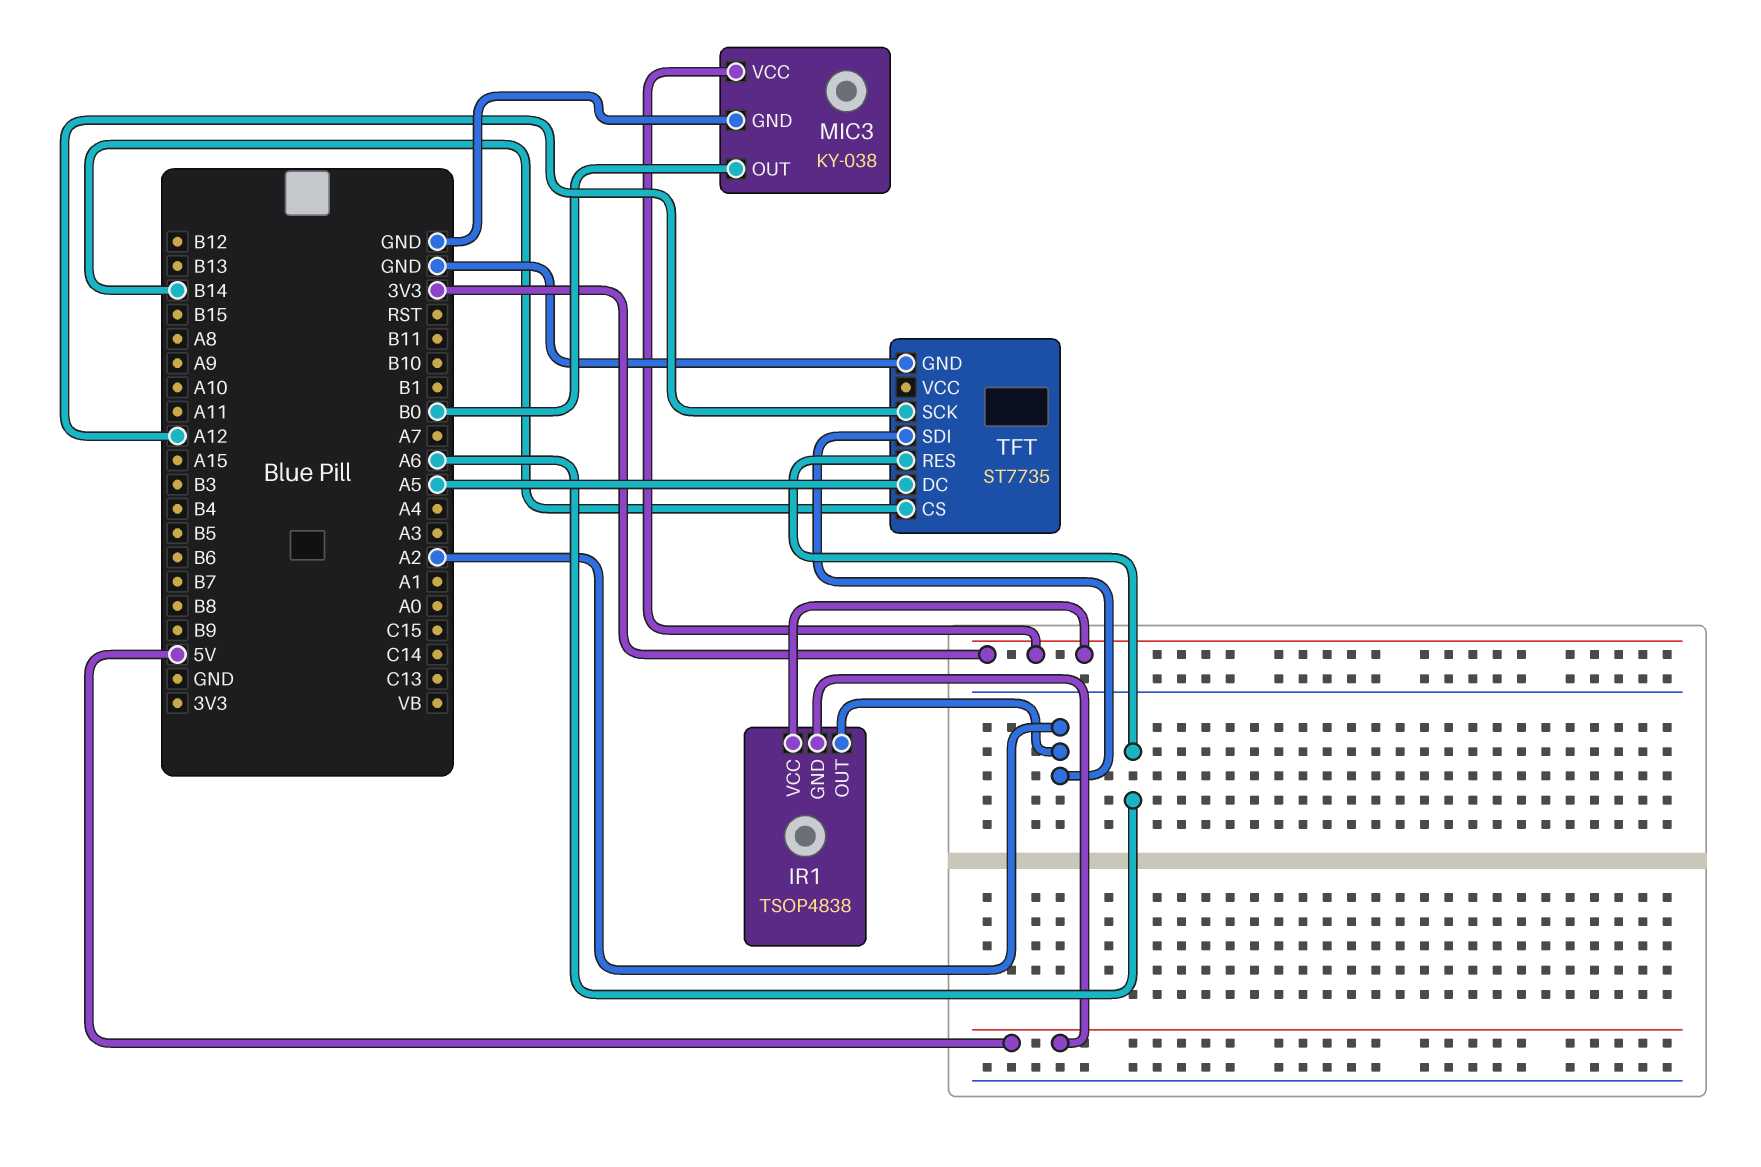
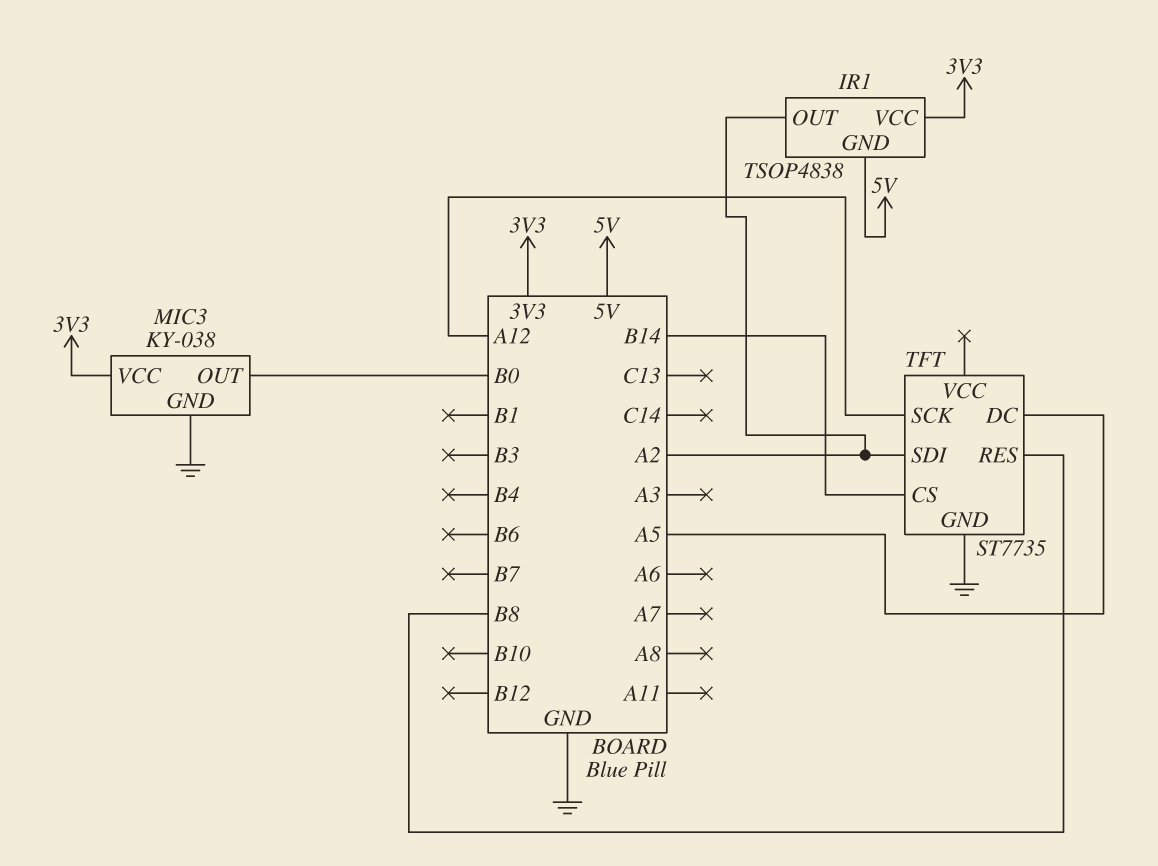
TFT pin RES: A6 -> B8

